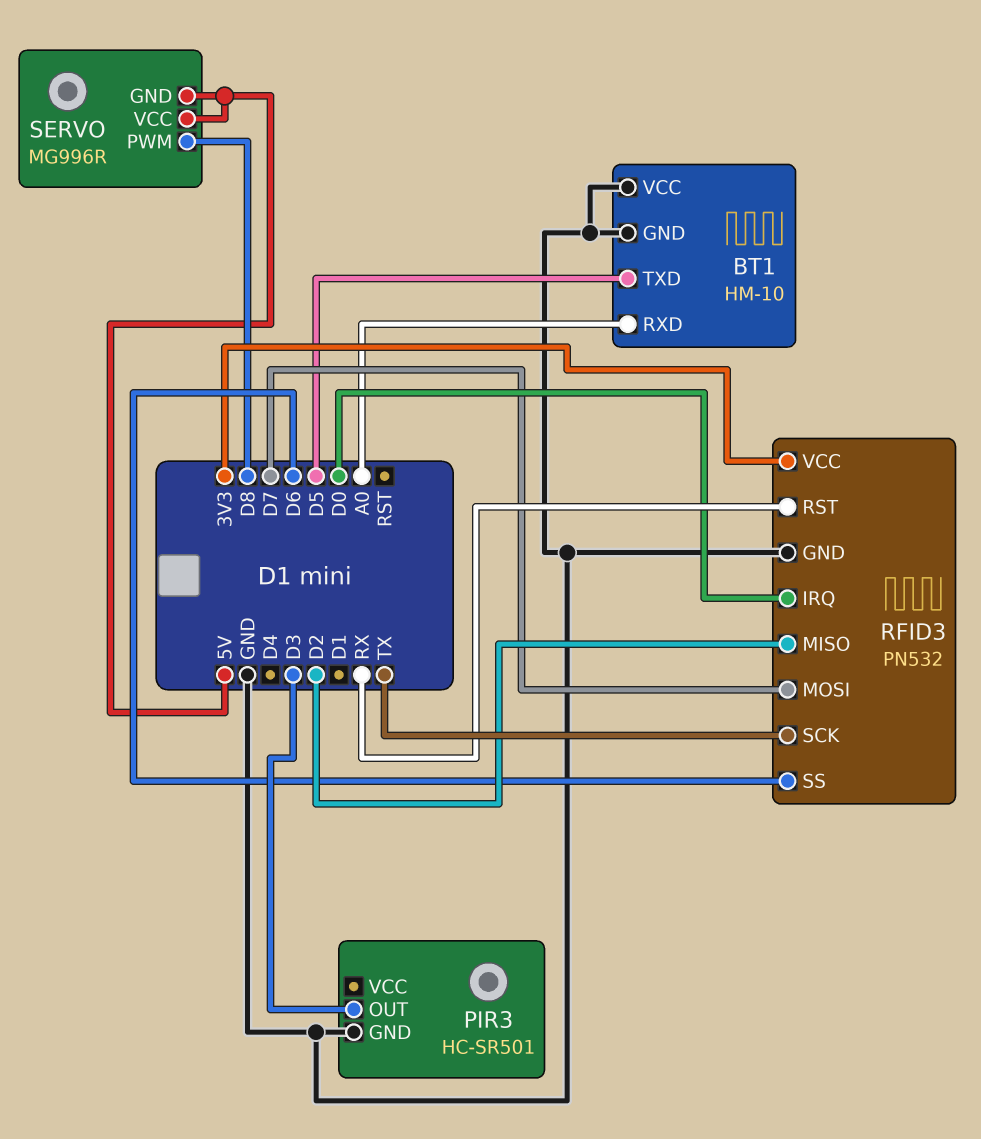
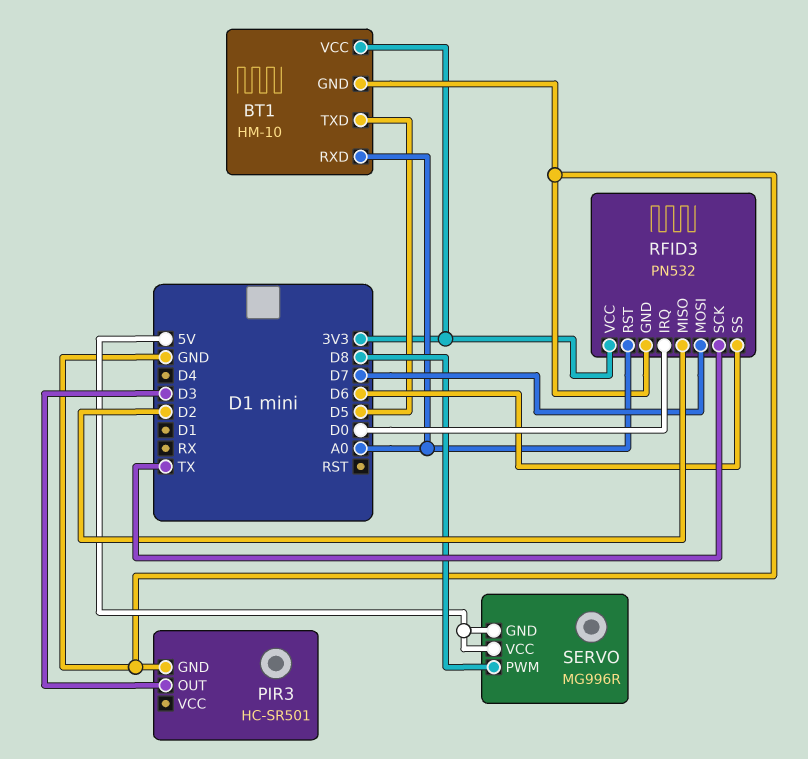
BT1 pin VCC: GND -> 3V3
RFID3 pin RST: RX -> A0

